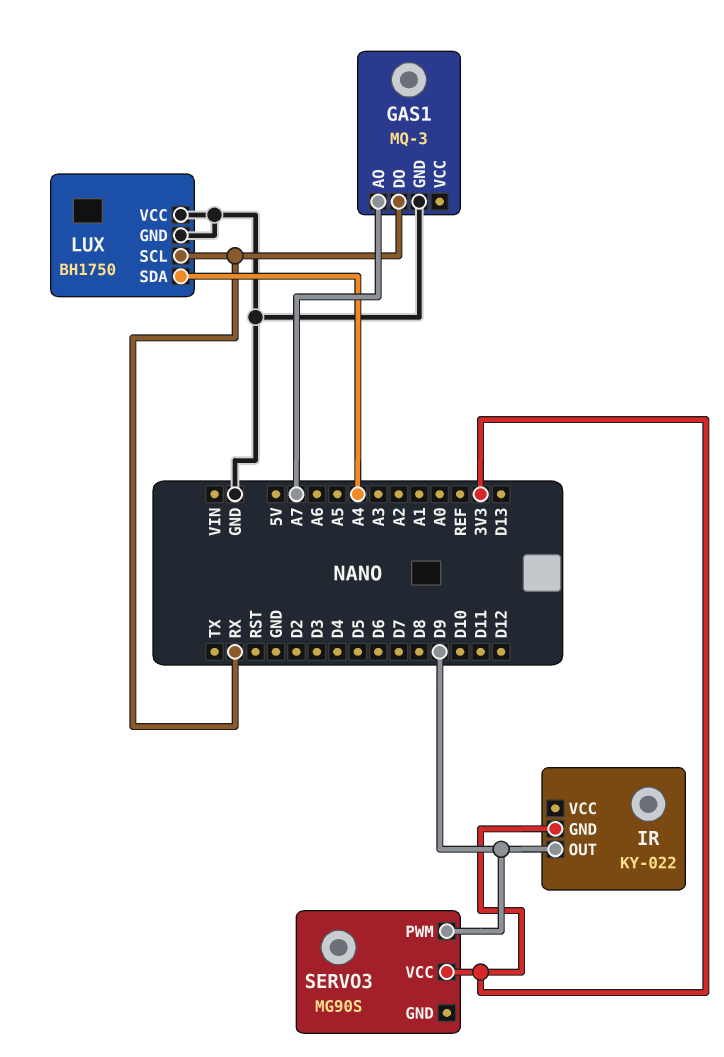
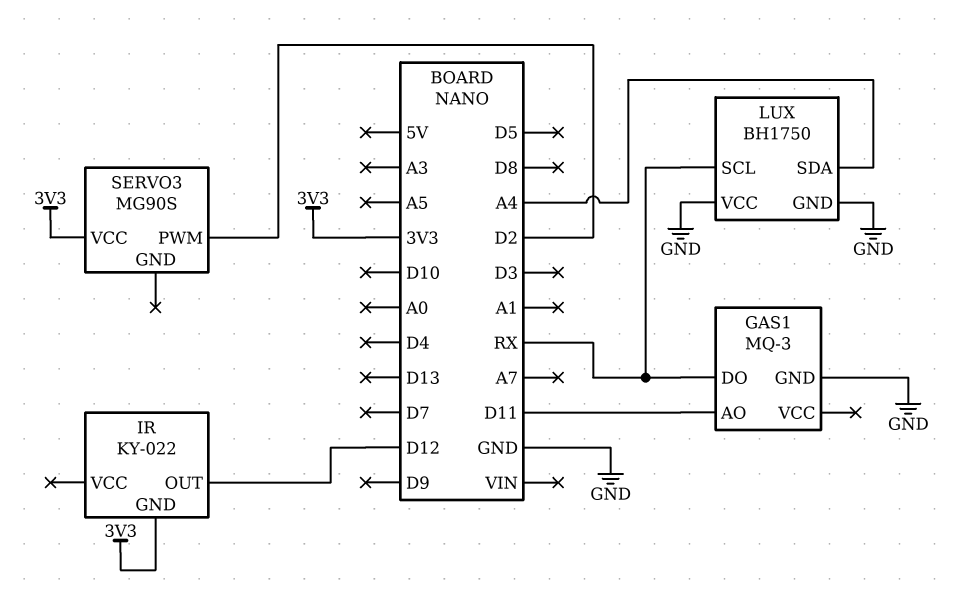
GAS1 pin AO: A7 -> D11
IR pin OUT: D9 -> D12
SERVO3 pin PWM: D9 -> D2

